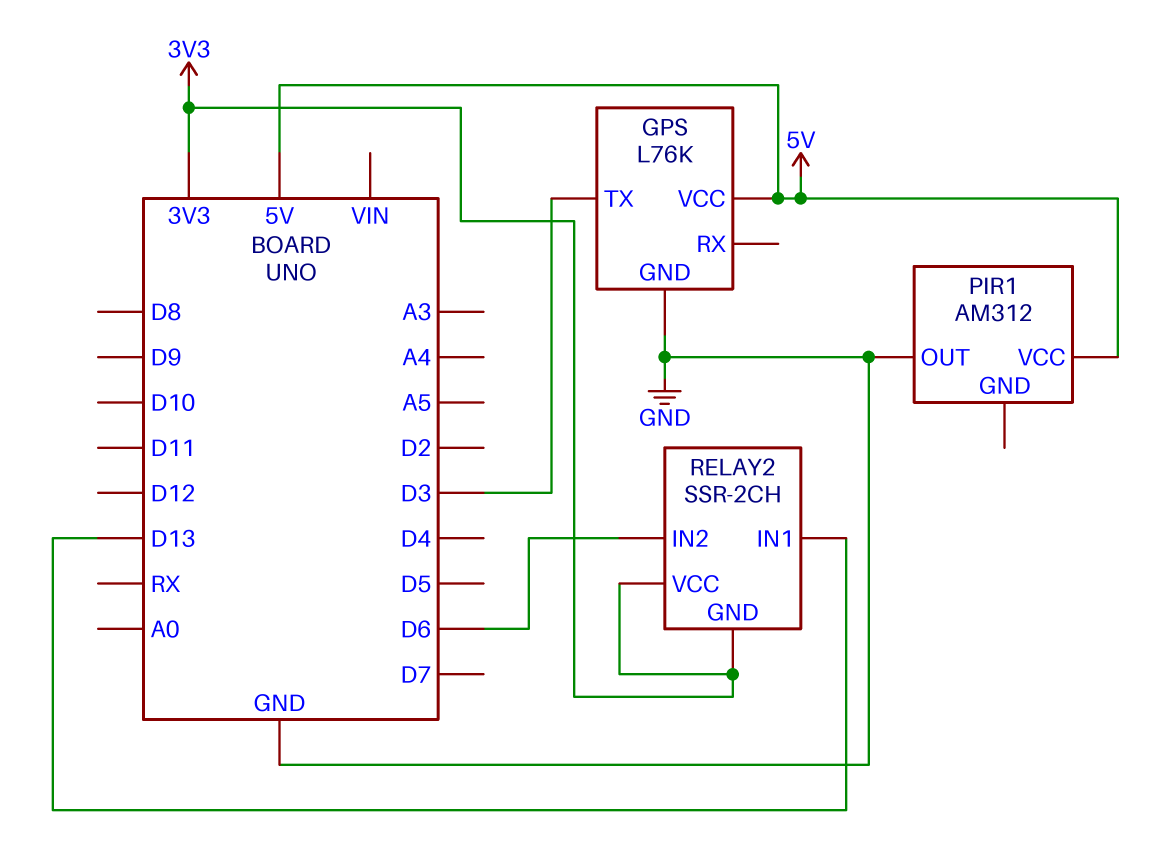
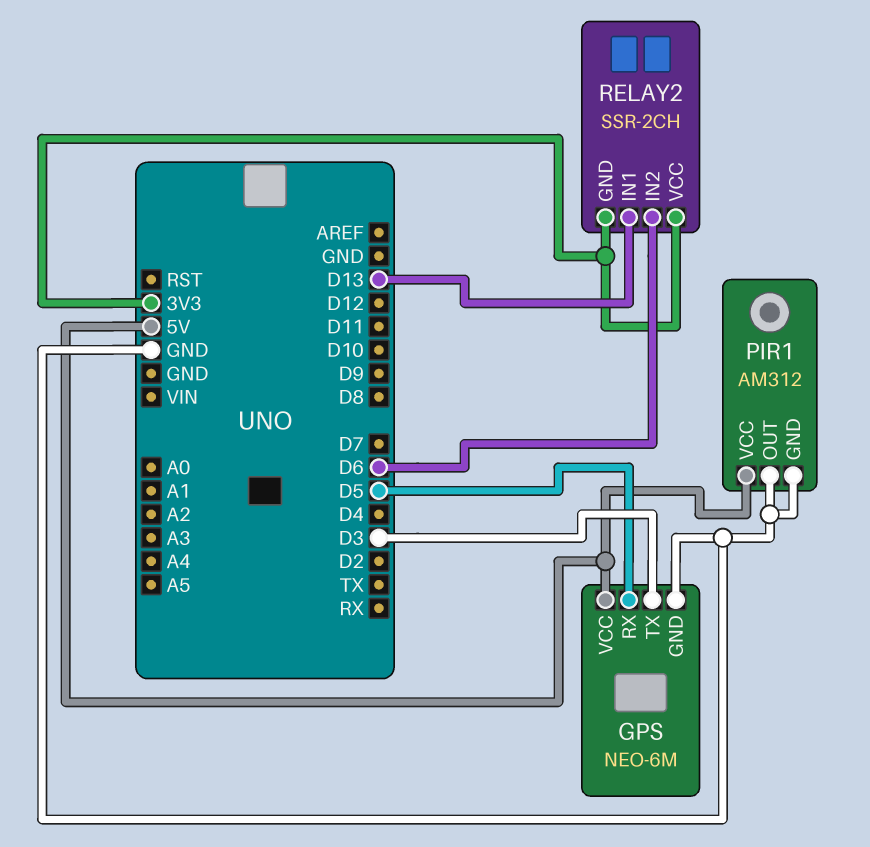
GPS: L76K -> NEO-6M
GPS pin RX: none -> D5
PIR1 pin GND: none -> GND

